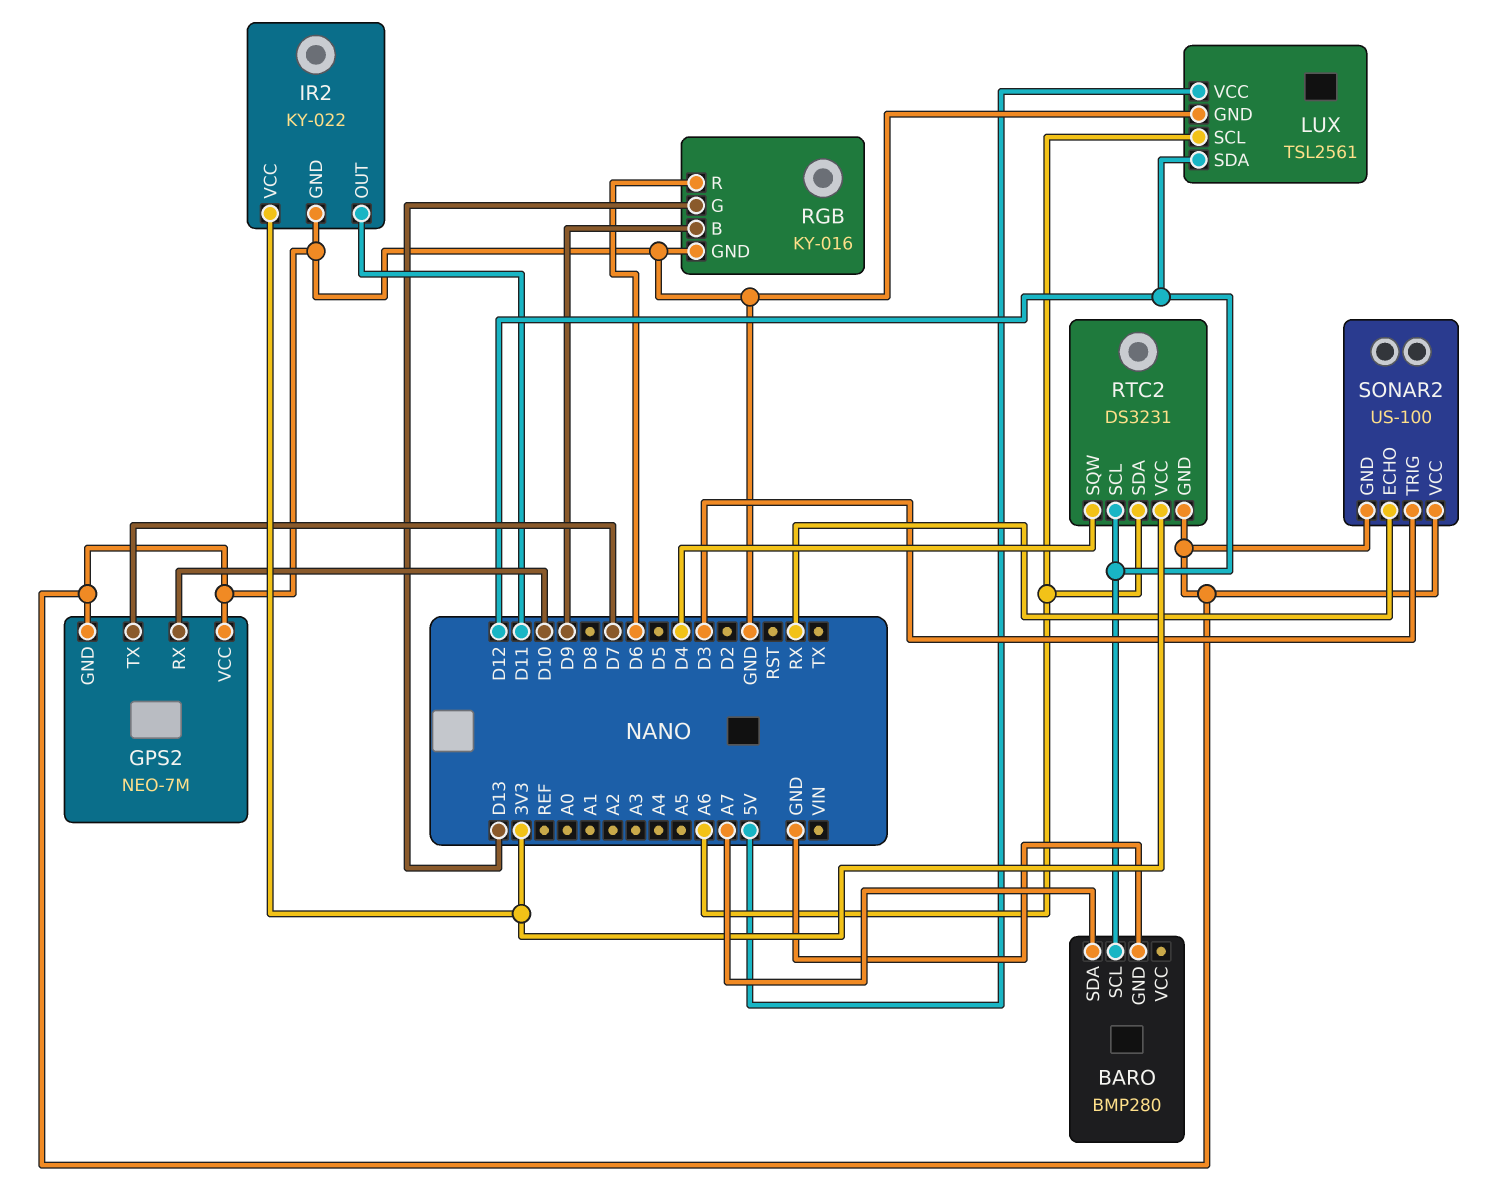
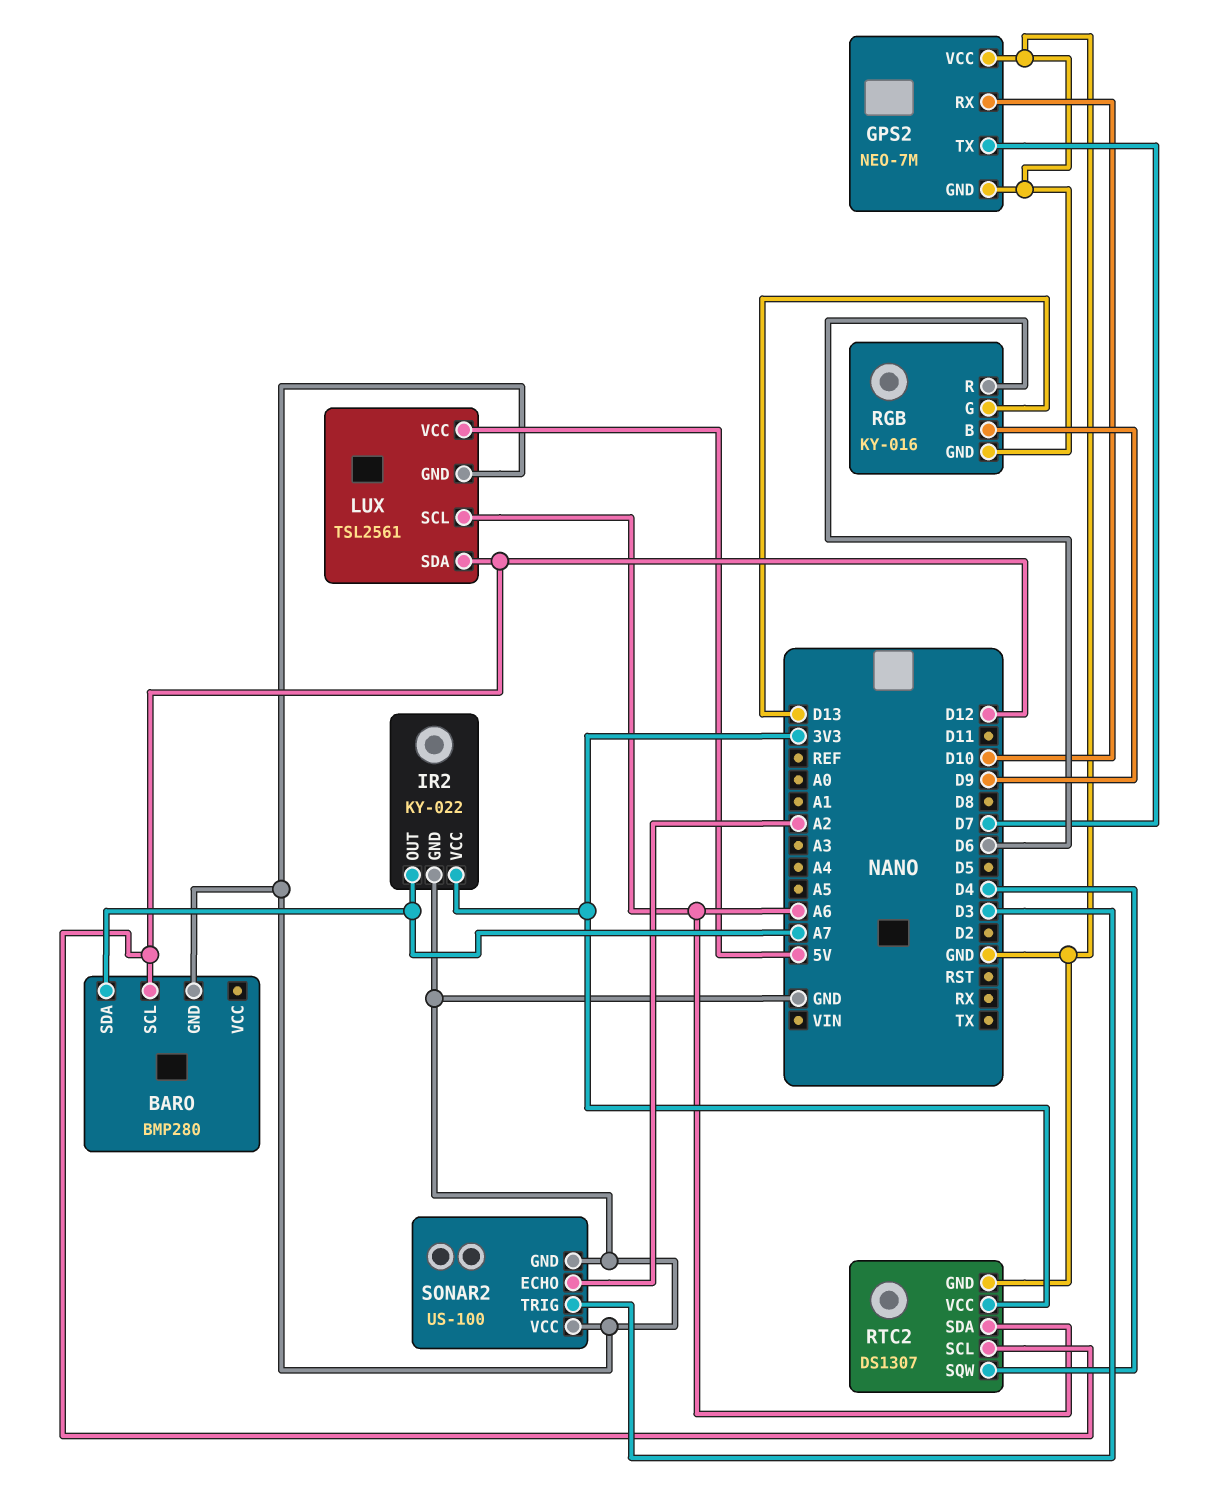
IR2 pin OUT: D11 -> A7
RTC2: DS3231 -> DS1307
SONAR2 pin ECHO: RX -> A2

